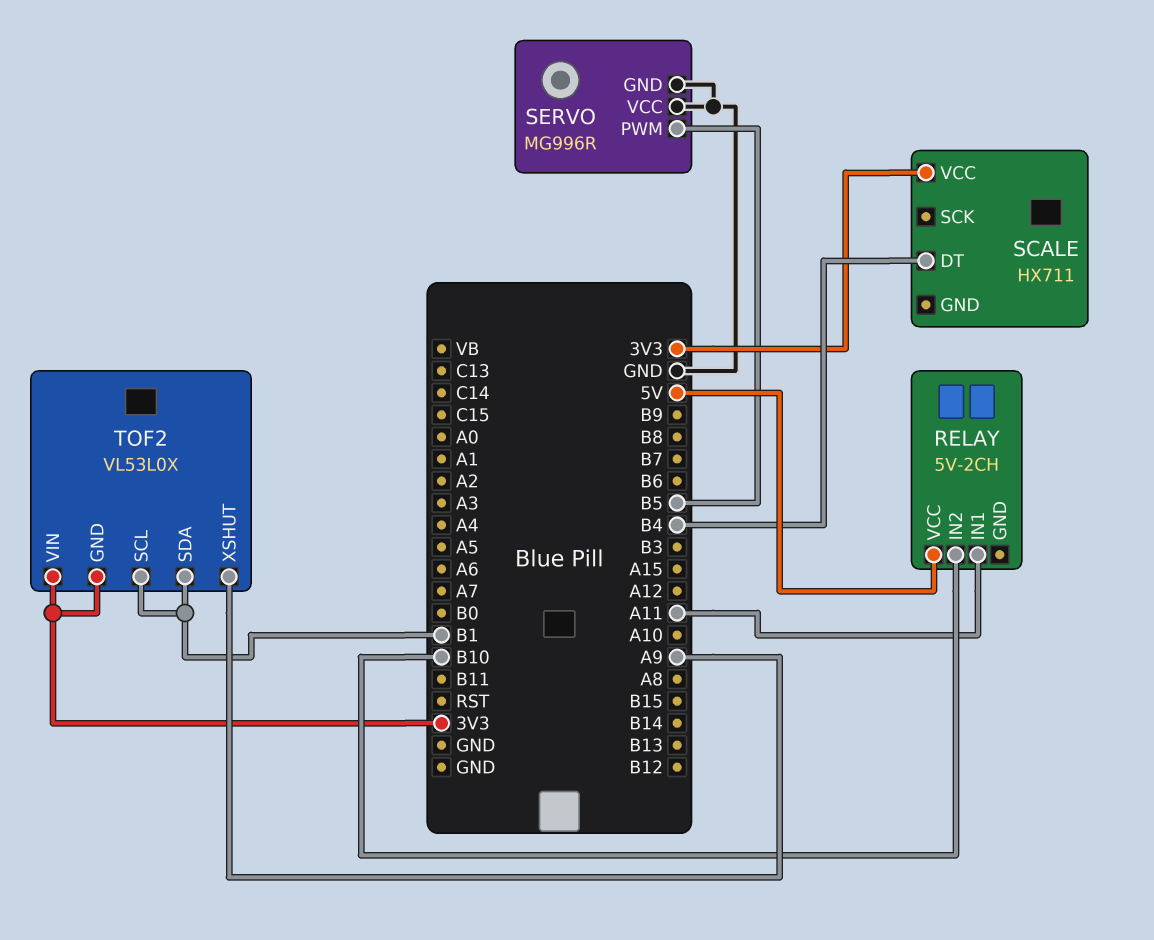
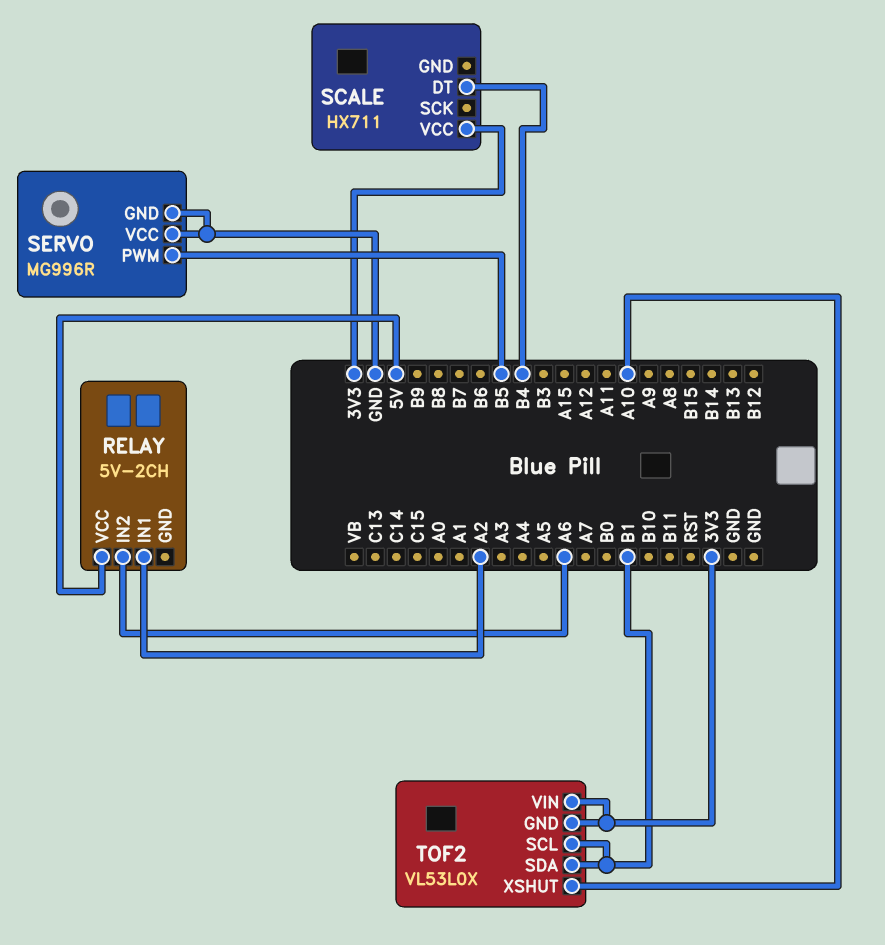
RELAY pin IN1: A11 -> A2
RELAY pin IN2: B10 -> A6
TOF2 pin XSHUT: A9 -> A10

